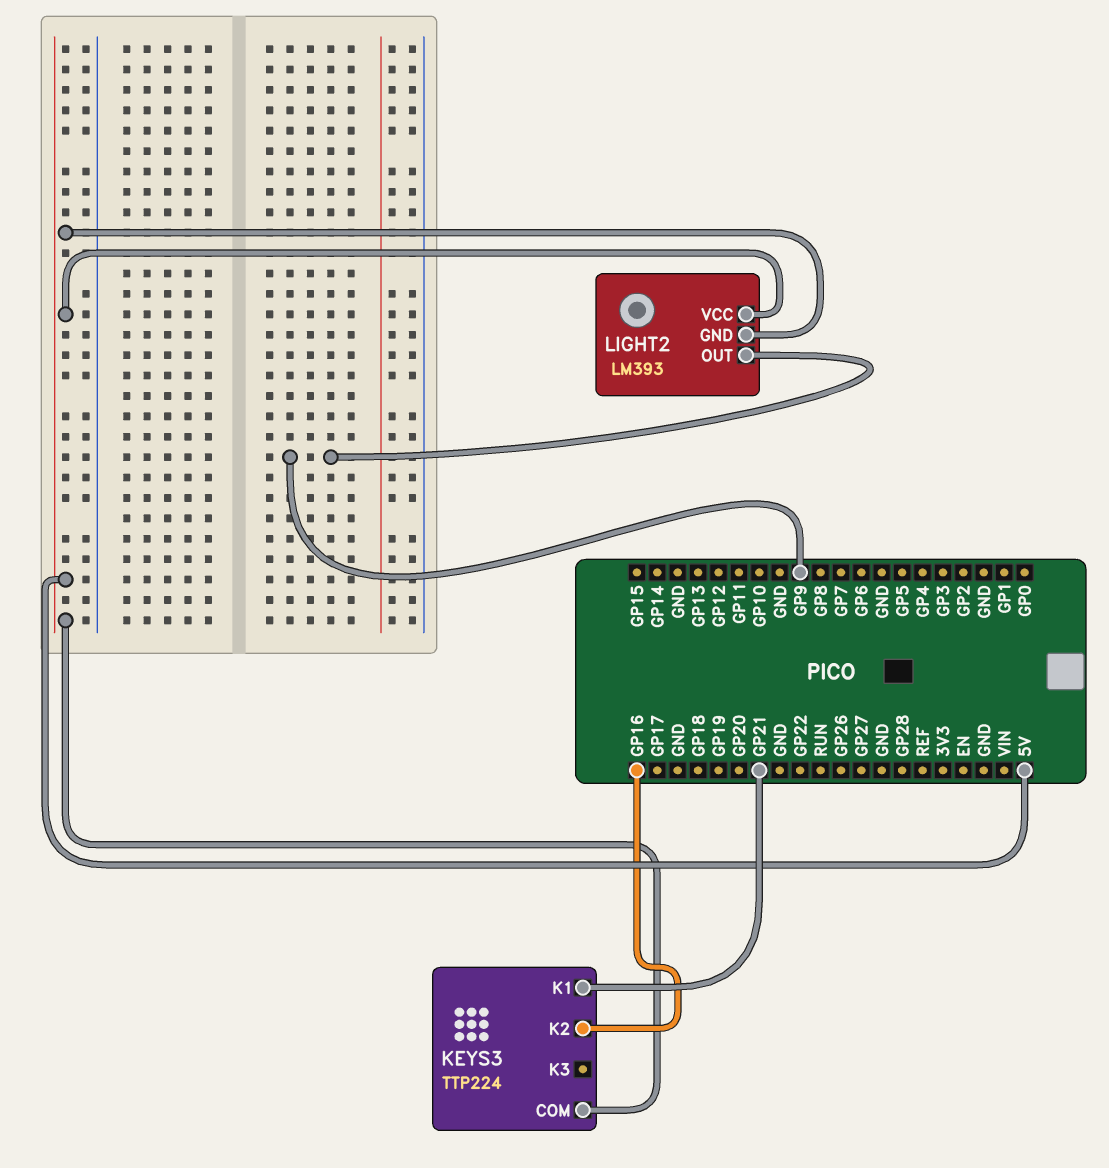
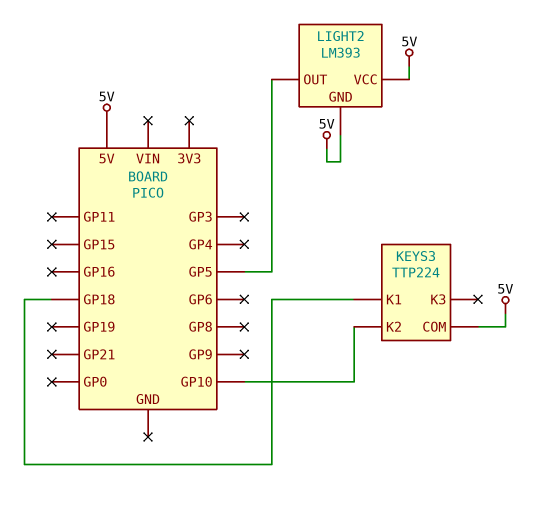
KEYS3 pin K1: GP21 -> GP18
KEYS3 pin K2: GP16 -> GP10
LIGHT2 pin OUT: GP9 -> GP5

